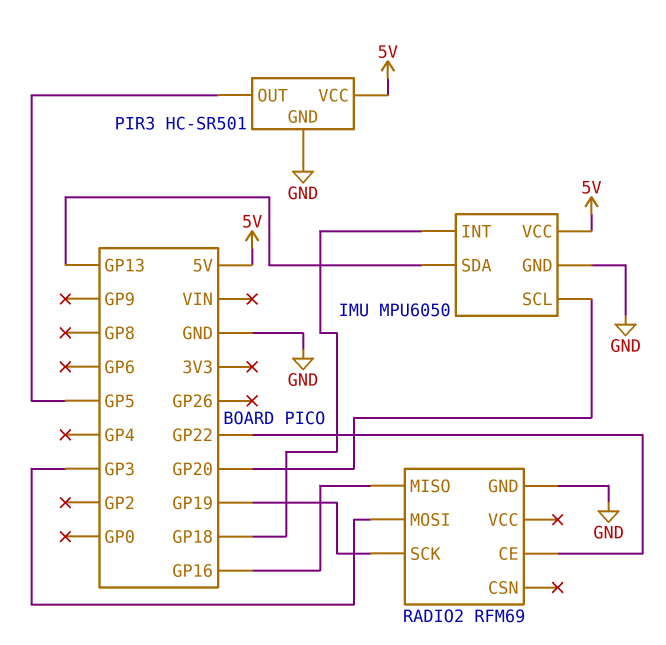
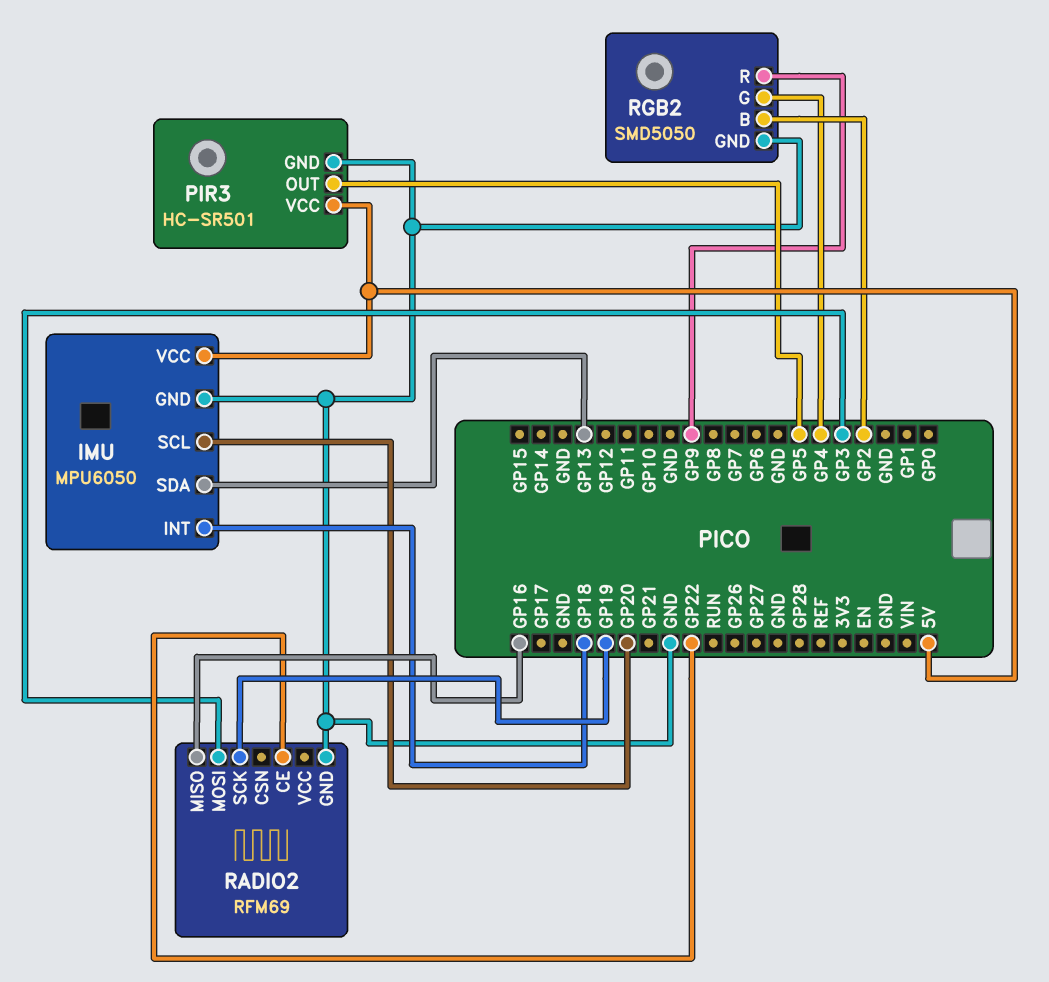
RGB2: none -> SMD5050
RGB2 pin B: none -> GP2
RGB2 pin G: none -> GP4
RGB2 pin GND: none -> GND
RGB2 pin R: none -> GP9

